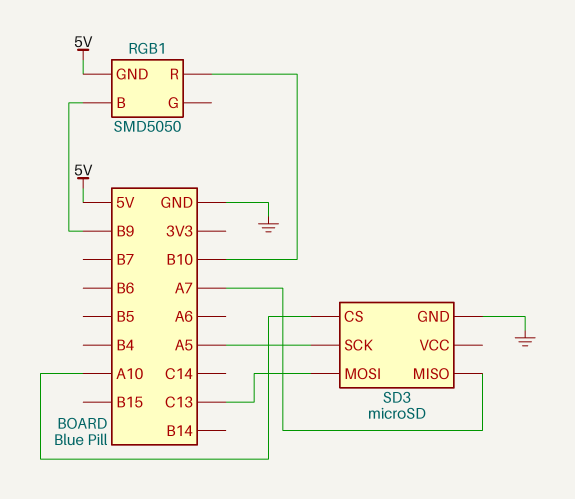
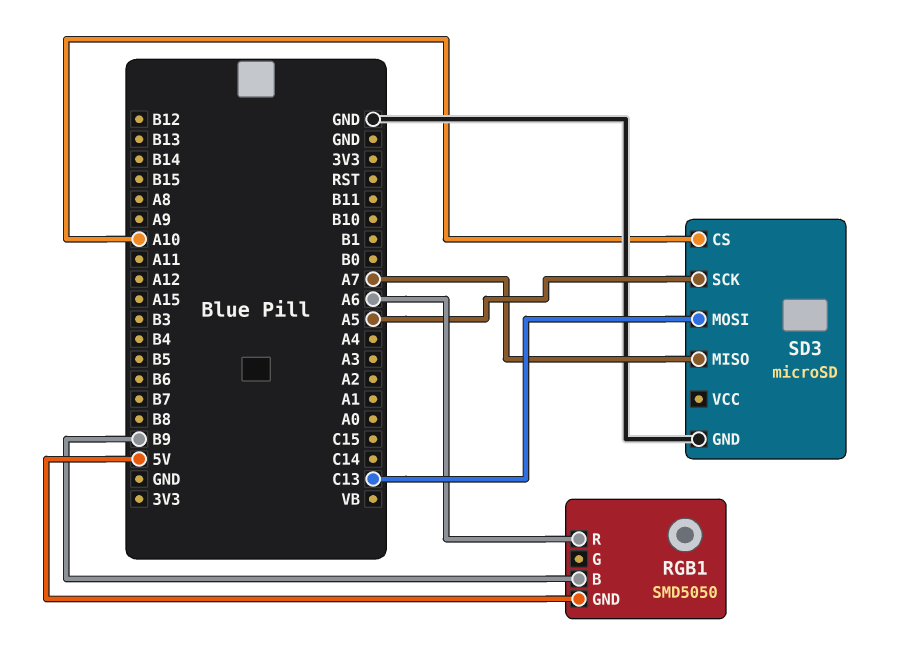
RGB1 pin R: B10 -> A6

